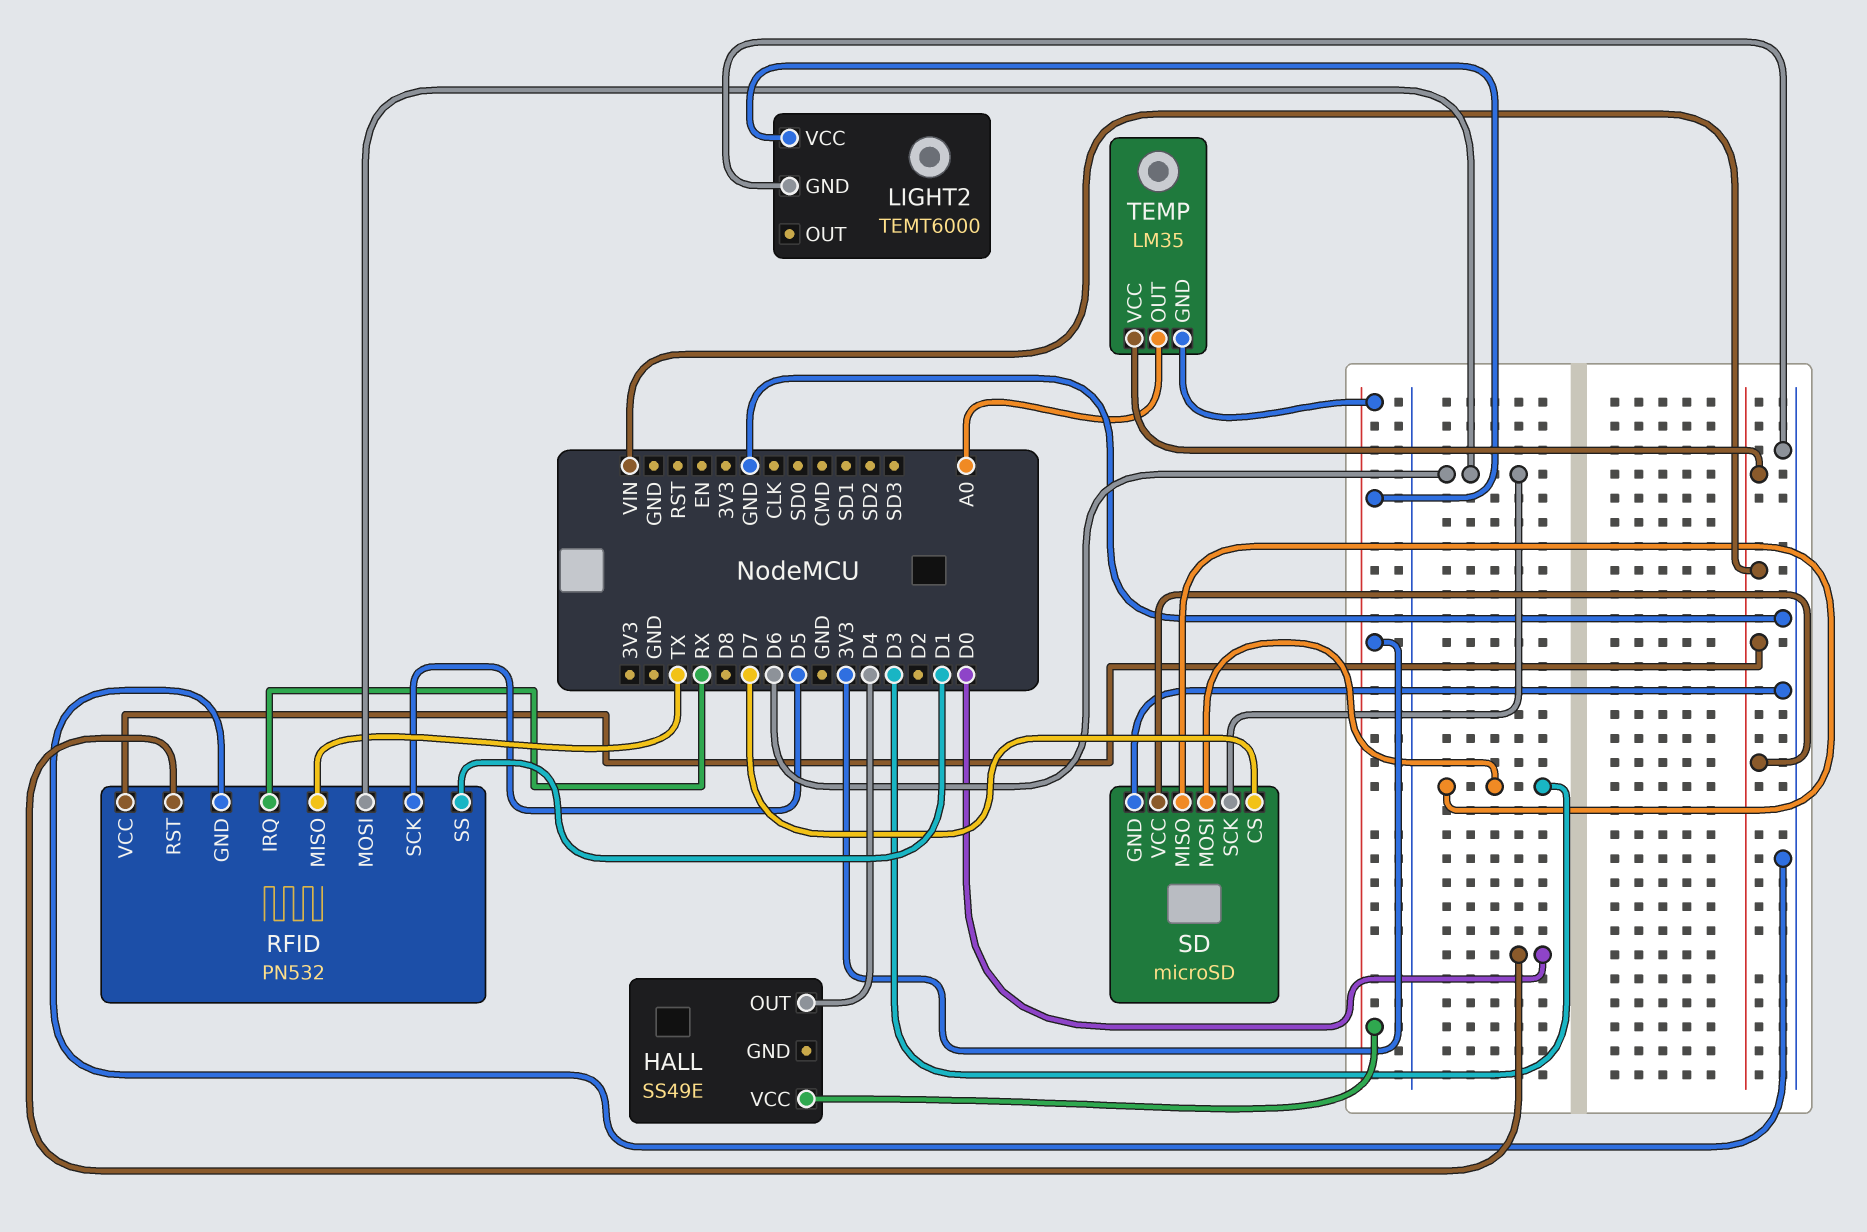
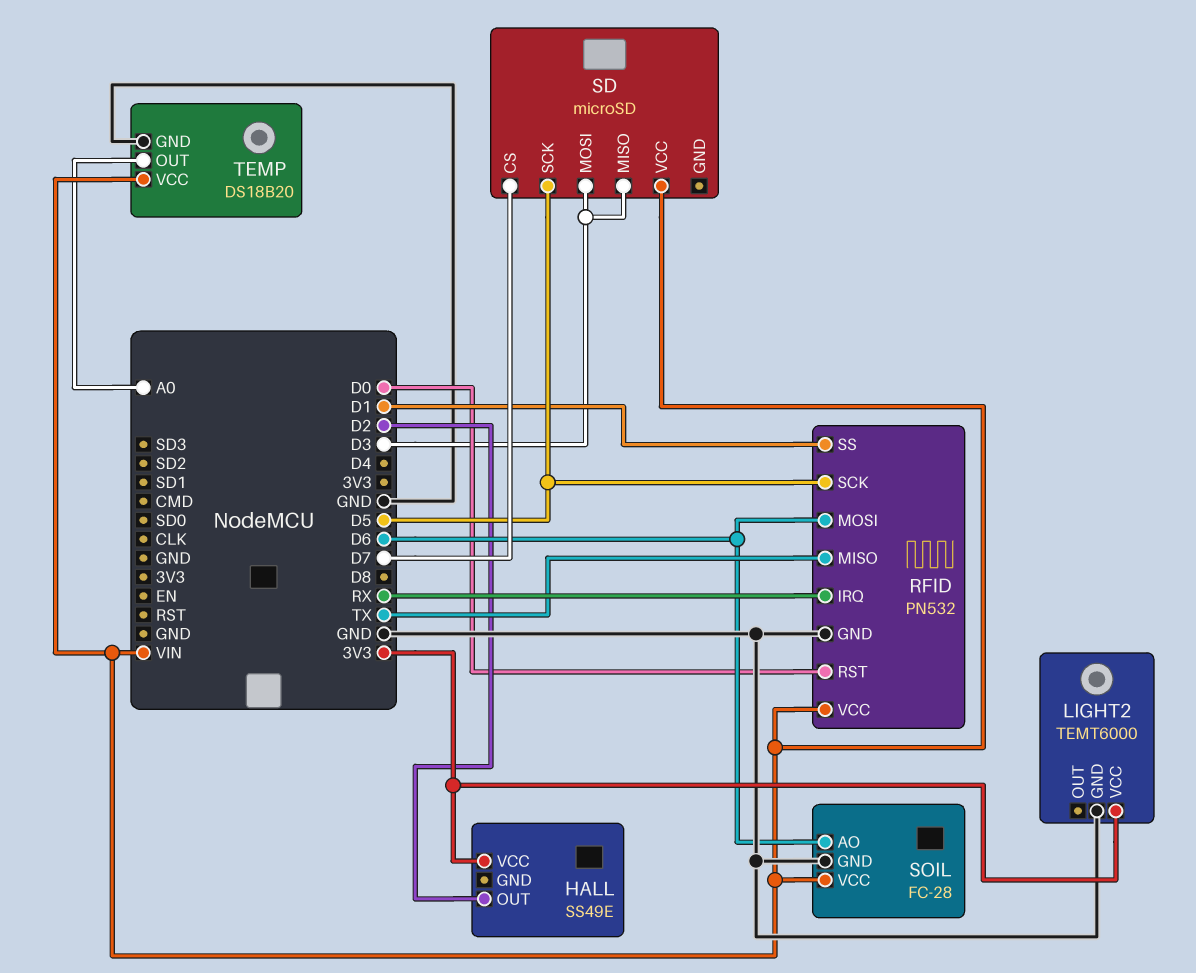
HALL pin OUT: D4 -> D2
SD pin GND: GND -> none
SD pin SCK: D6 -> D5
SOIL: none -> FC-28
SOIL pin AO: none -> D6
SOIL pin GND: none -> GND
SOIL pin VCC: none -> VIN
TEMP: LM35 -> DS18B20
TEMP pin GND: 3V3 -> GND

